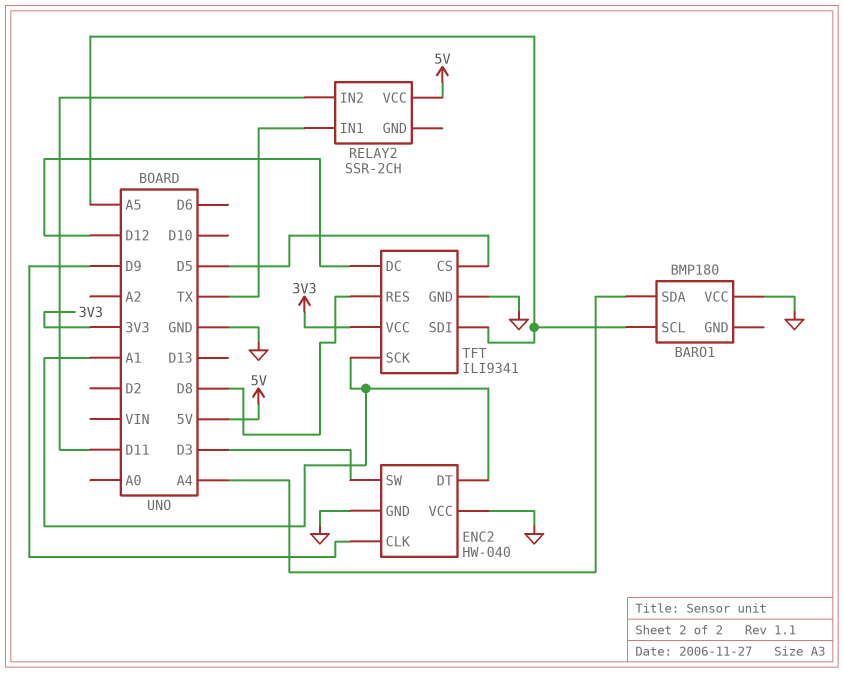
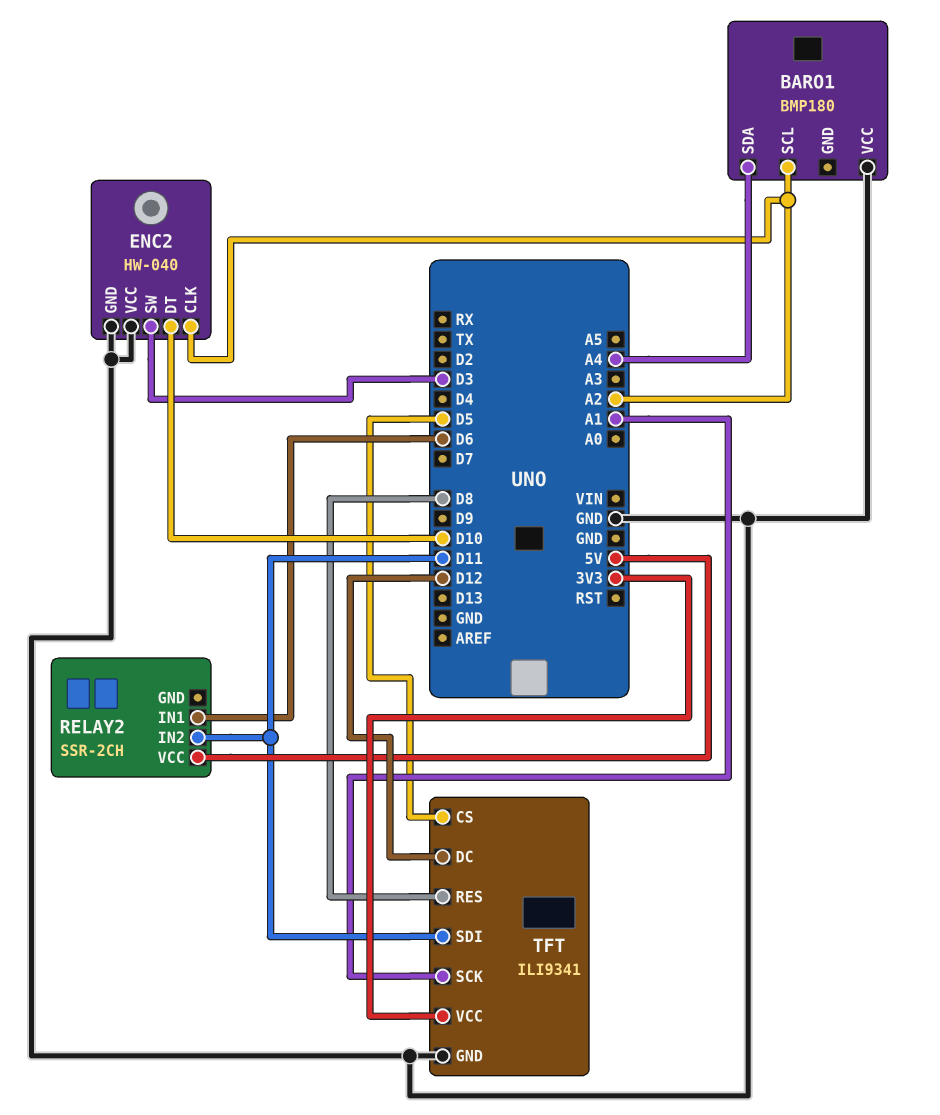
BARO1 pin SCL: A5 -> A2
ENC2 pin CLK: D9 -> A2
ENC2 pin DT: A1 -> D10
RELAY2 pin IN1: TX -> D6
TFT pin SDI: A5 -> D11

